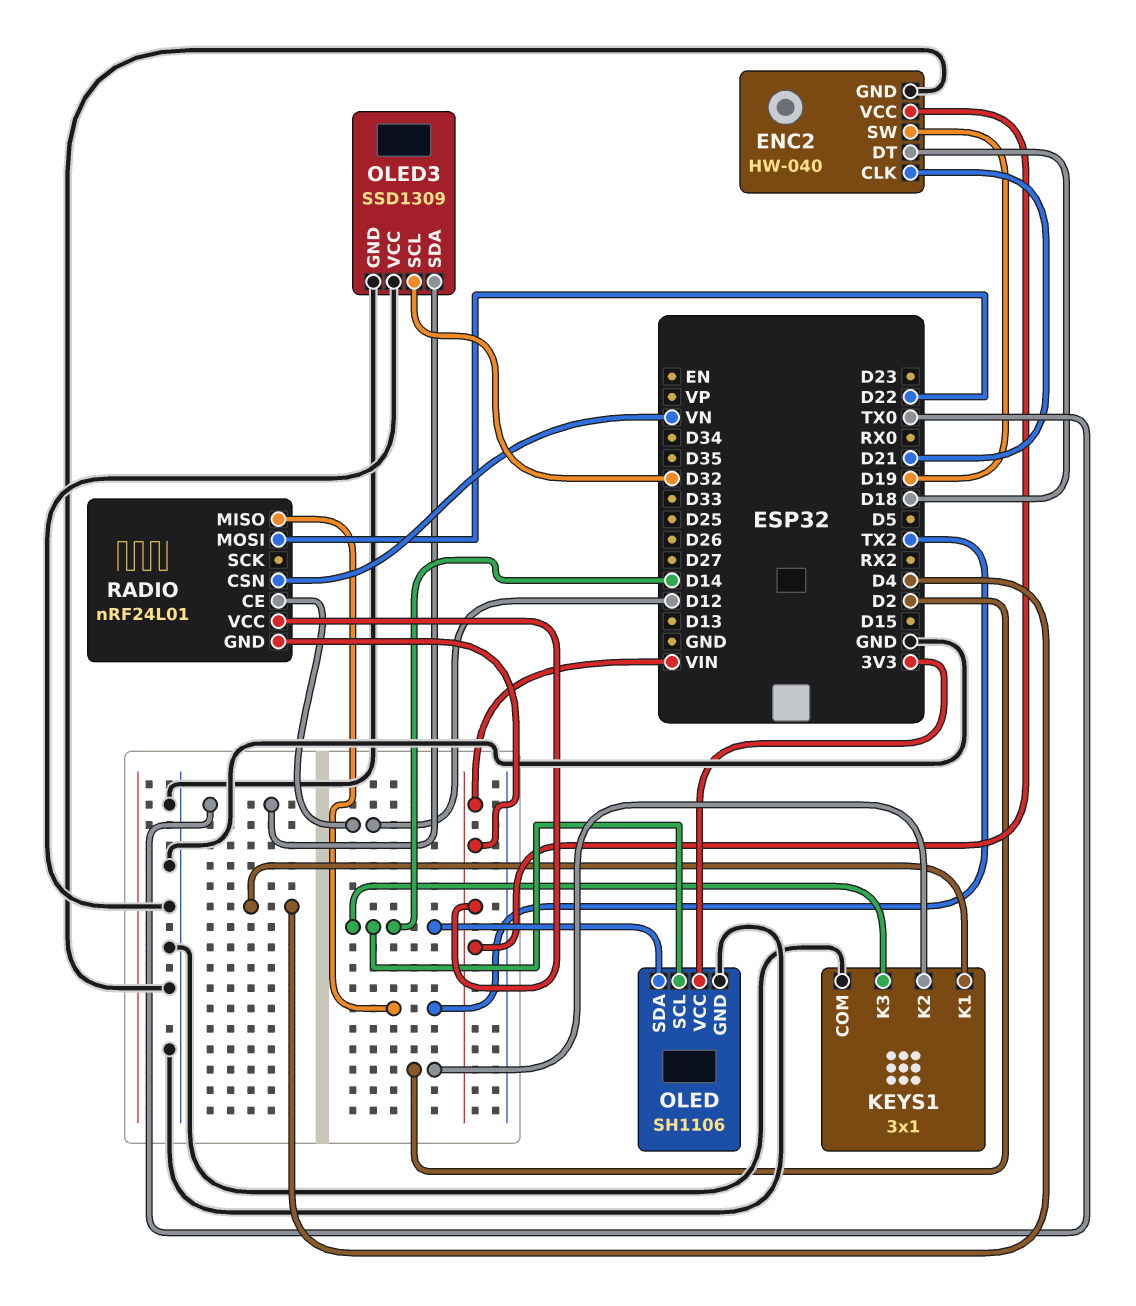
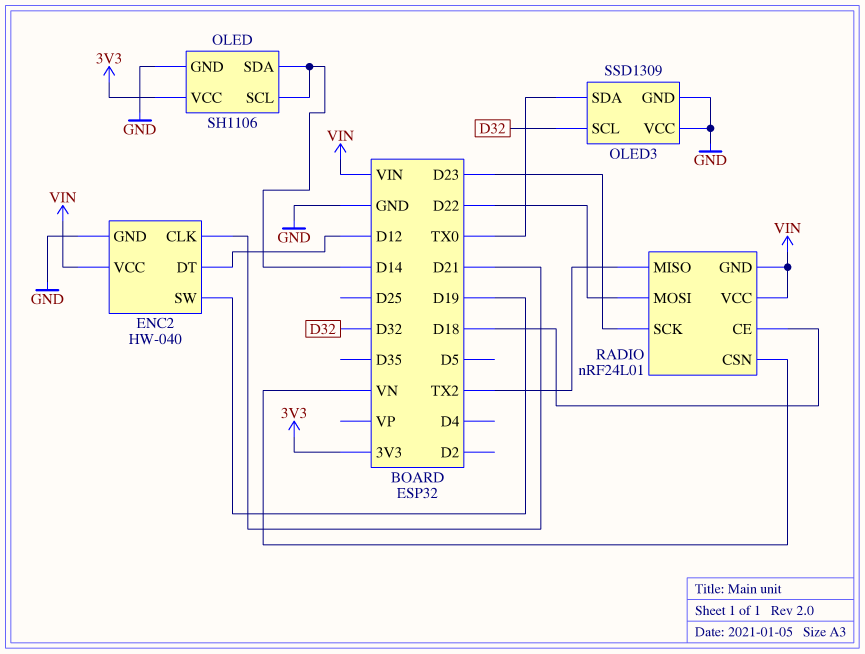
ENC2 pin DT: D18 -> D12
KEYS1: 3x1 -> none
KEYS1 pin COM: GND -> none
KEYS1 pin K1: D4 -> none
KEYS1 pin K2: D2 -> none
KEYS1 pin K3: D14 -> none
RADIO pin CE: D12 -> D18
RADIO pin SCK: none -> D23

